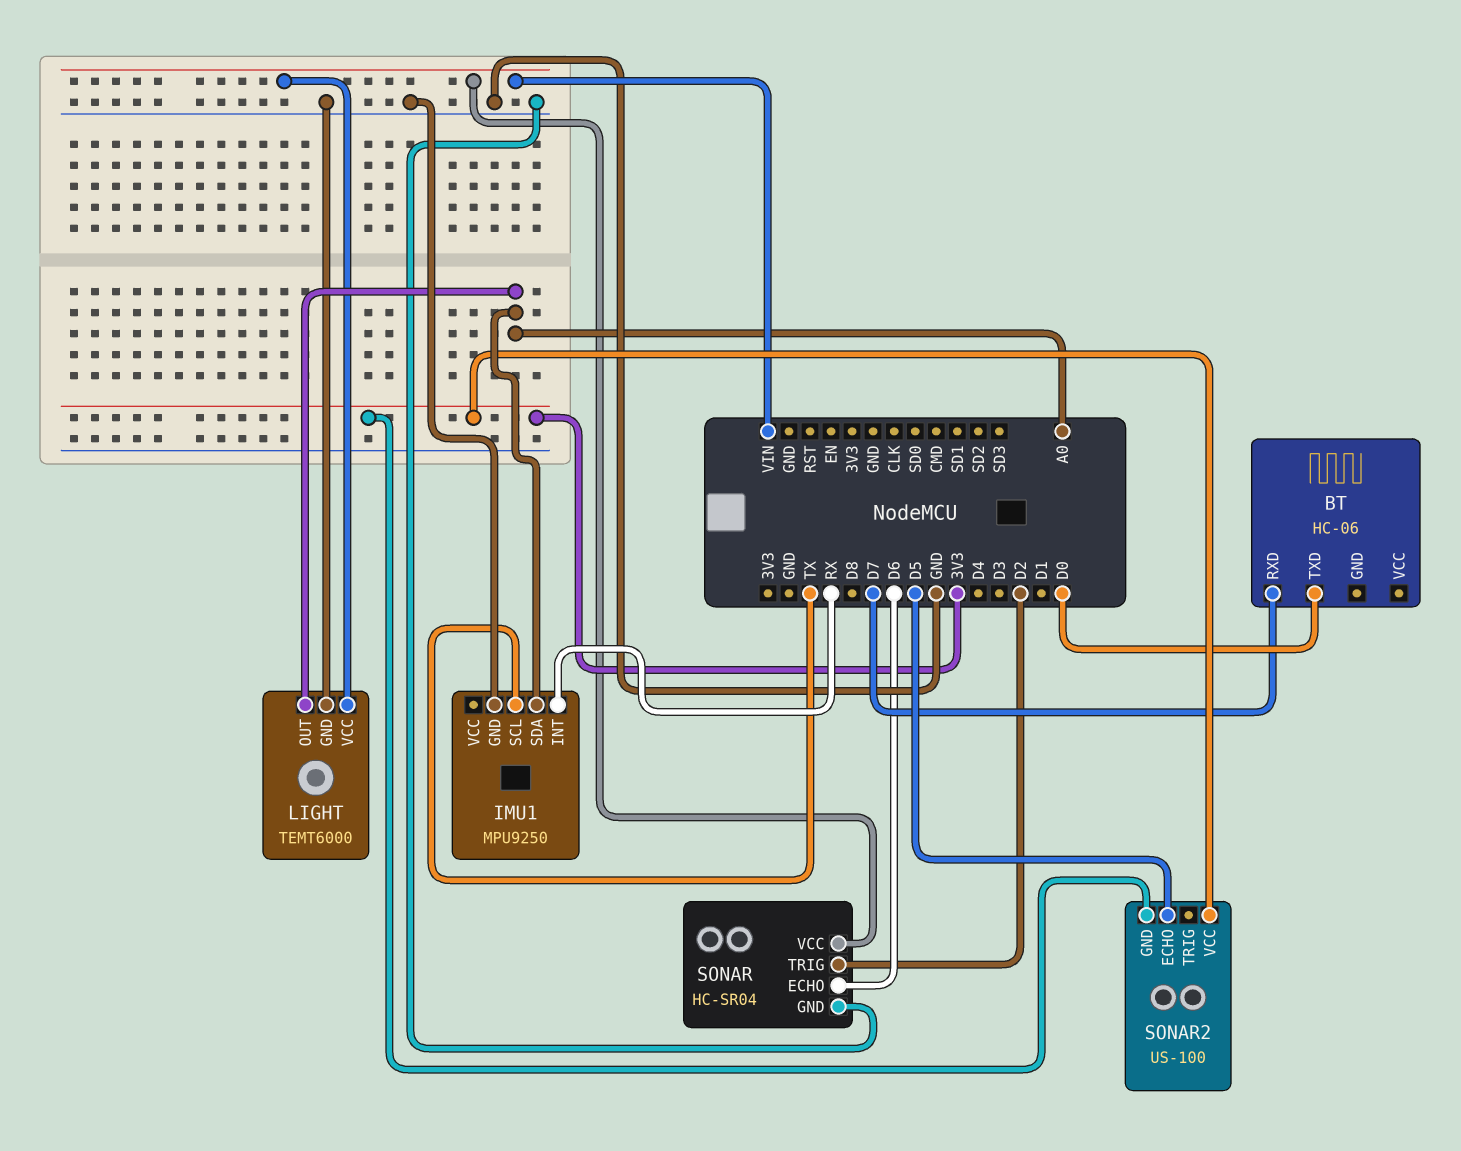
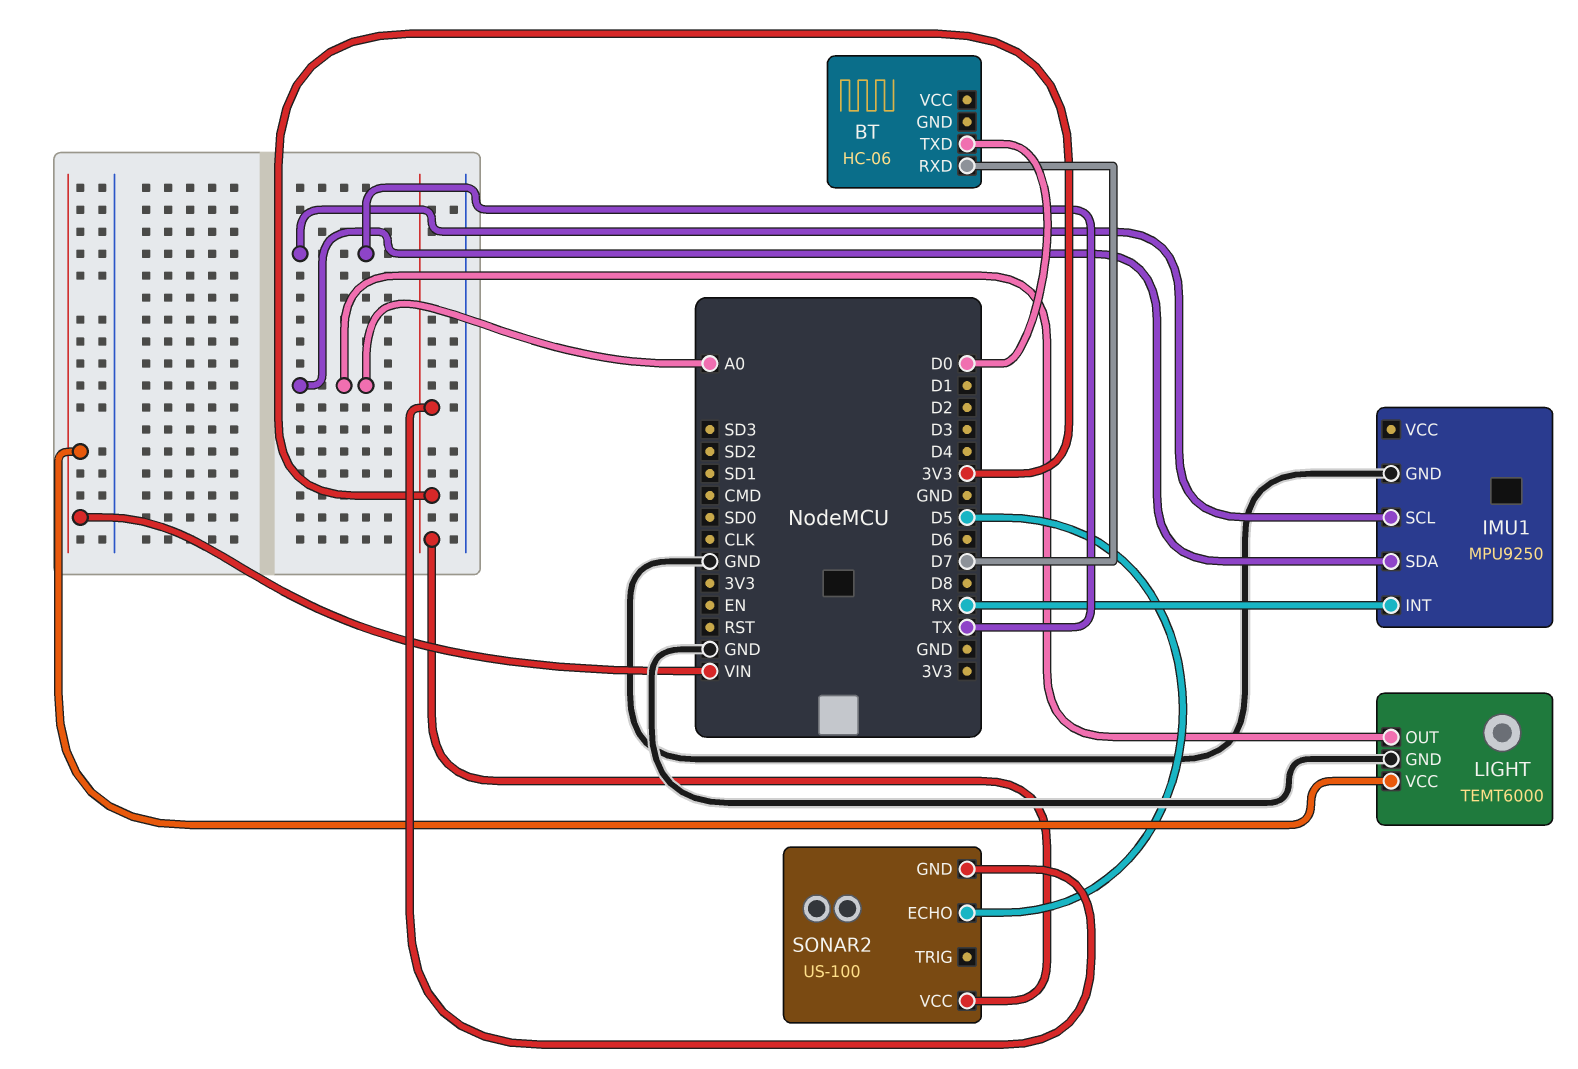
SONAR: HC-SR04 -> none
SONAR pin ECHO: D6 -> none
SONAR pin GND: GND -> none
SONAR pin TRIG: D2 -> none
SONAR pin VCC: VIN -> none

